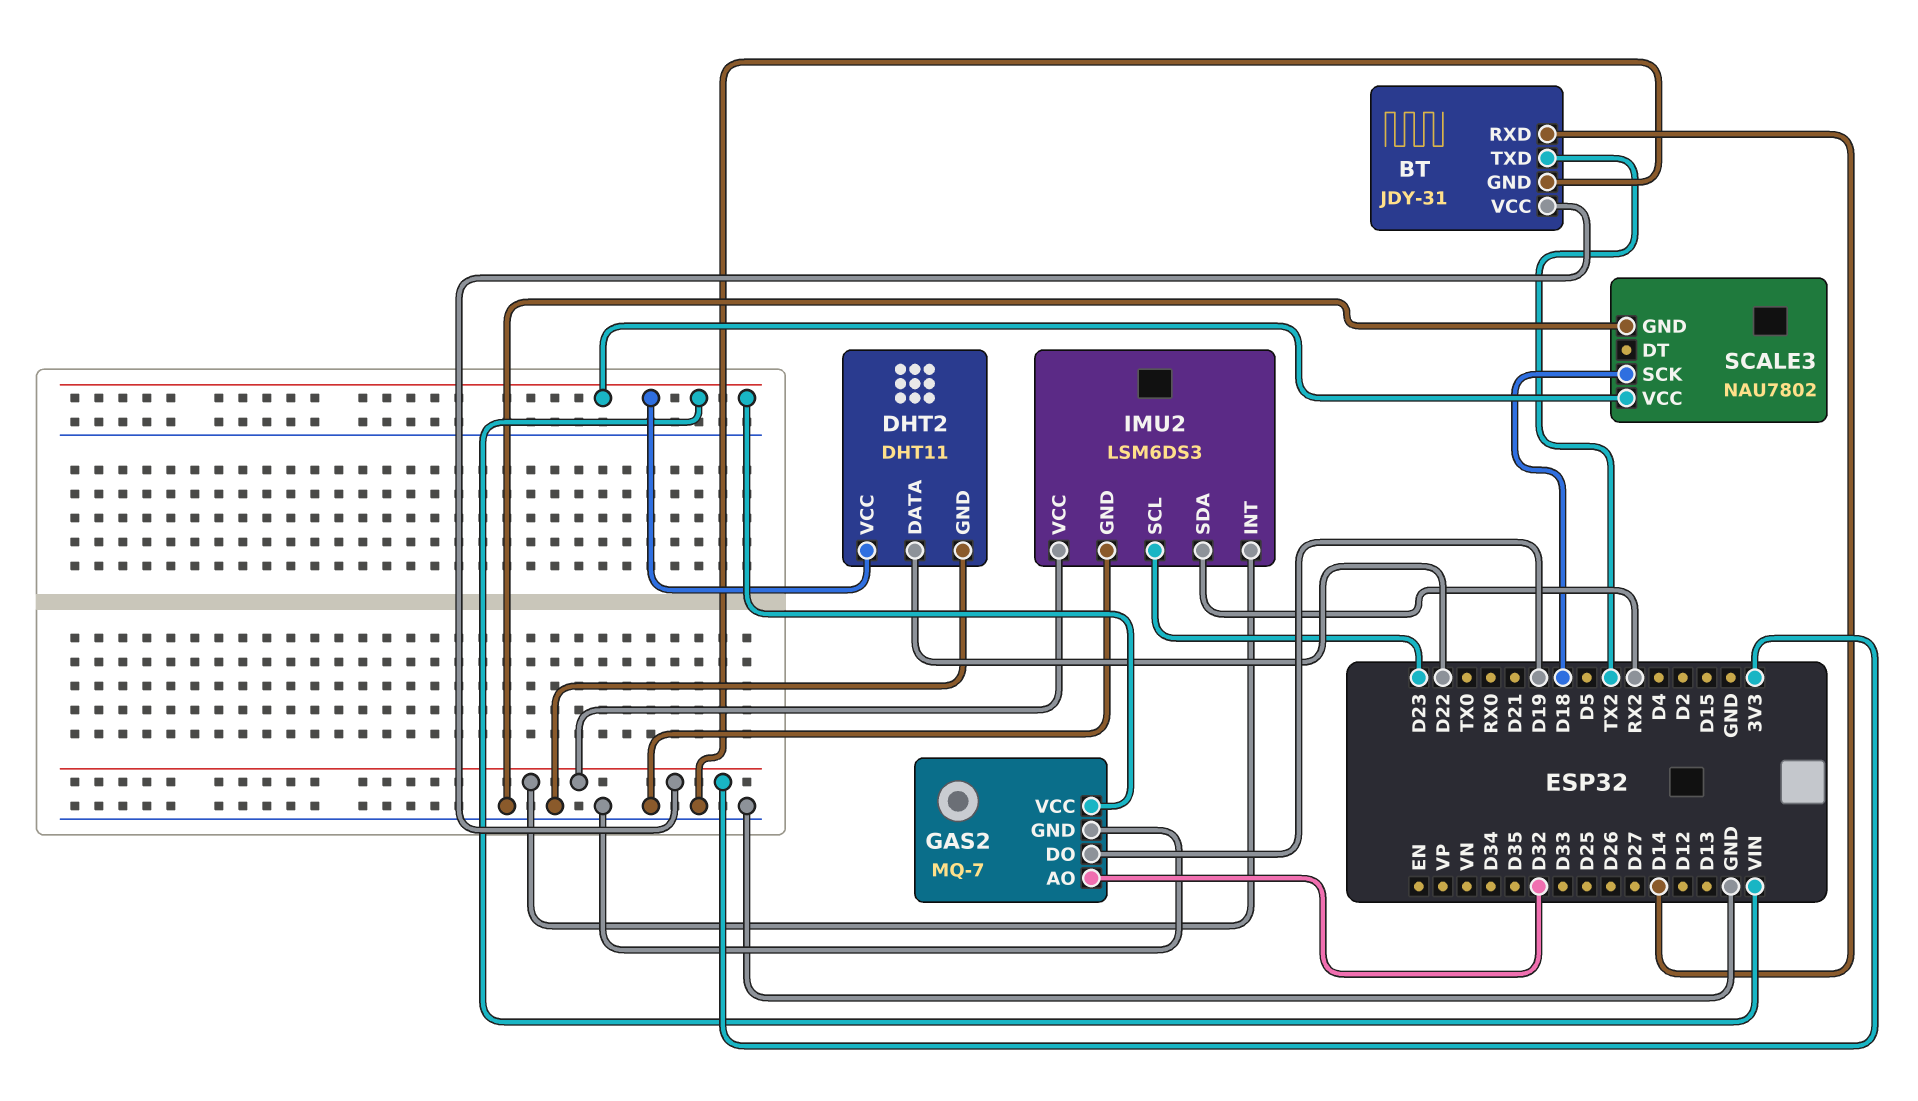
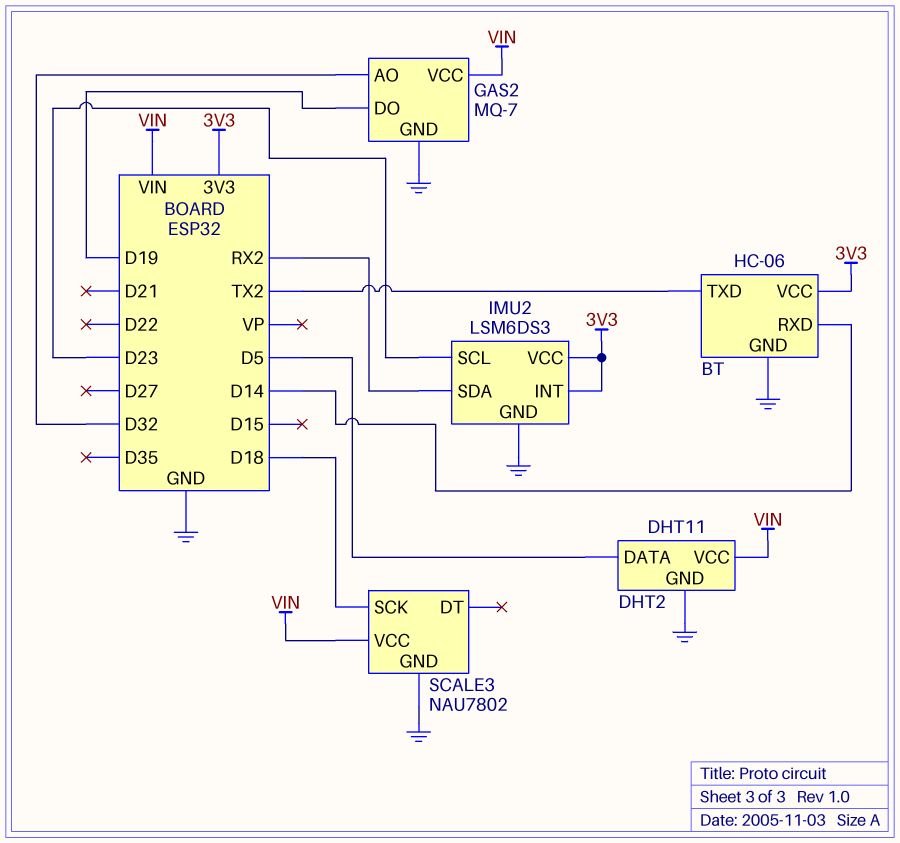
BT: JDY-31 -> HC-06
DHT2 pin DATA: D22 -> D5

